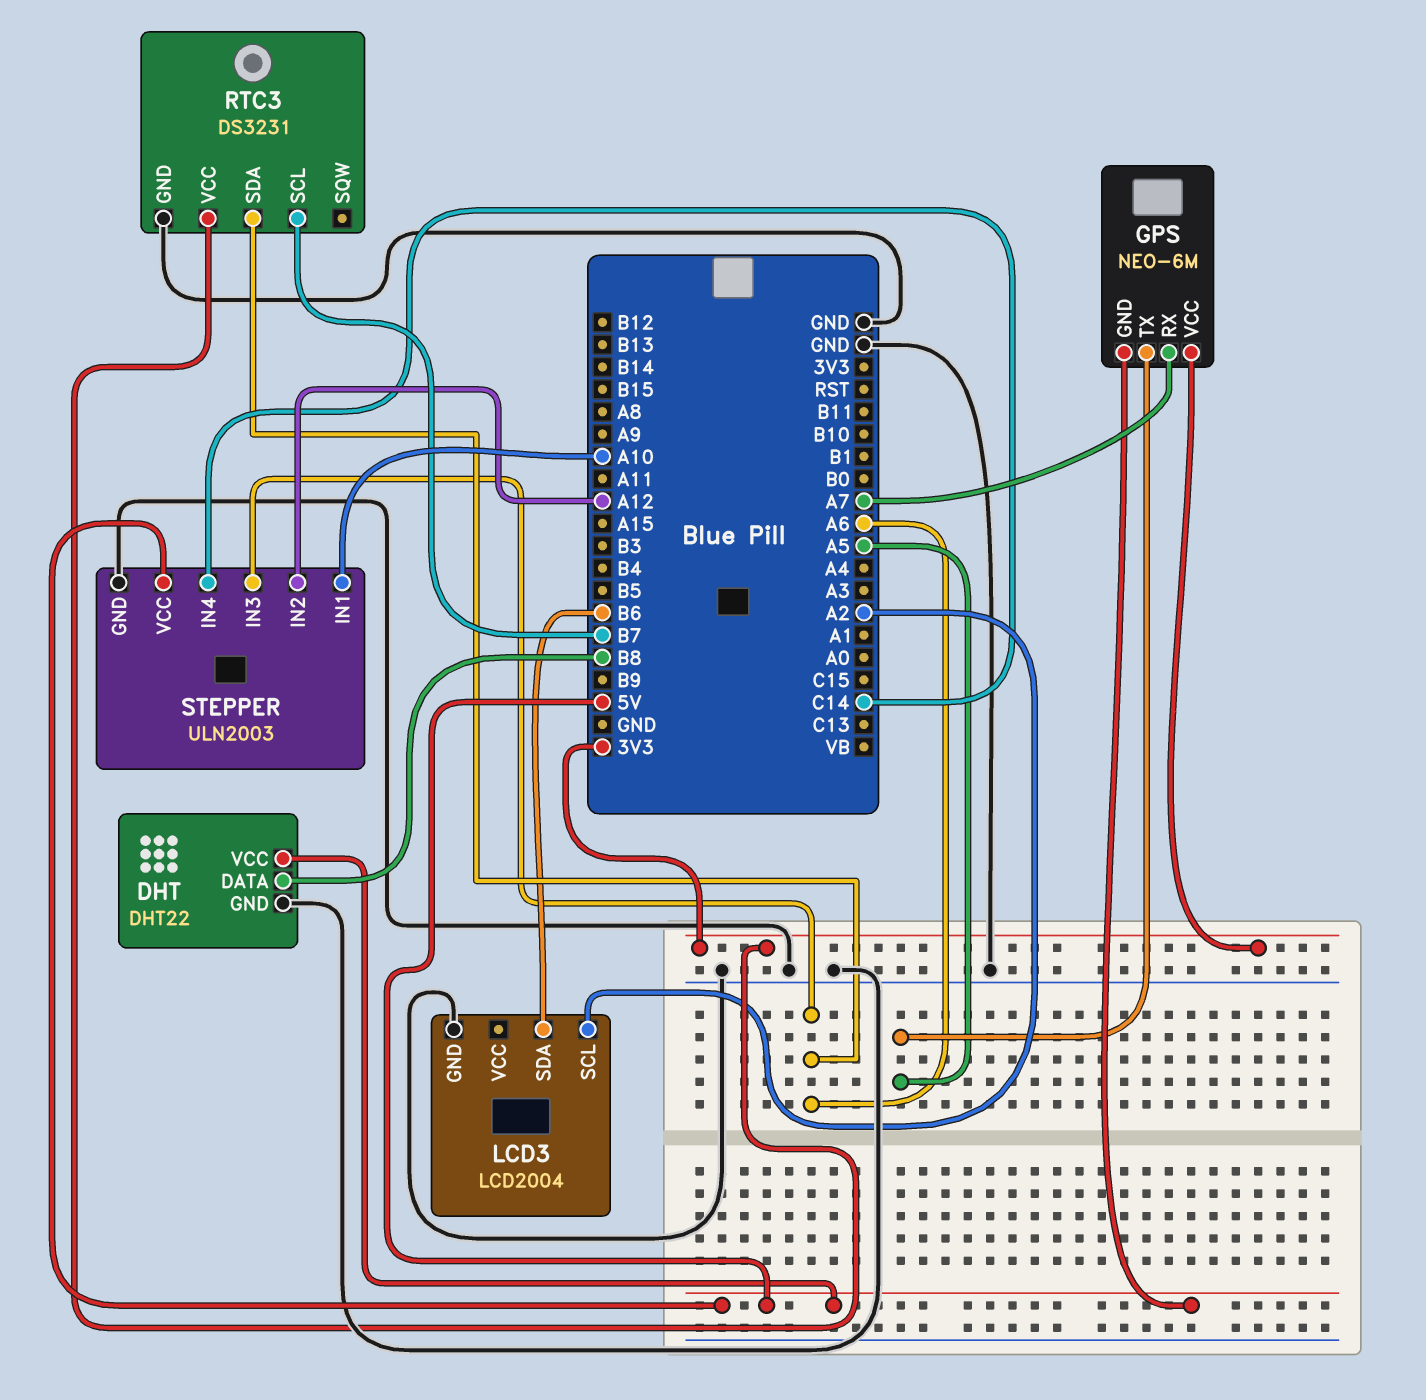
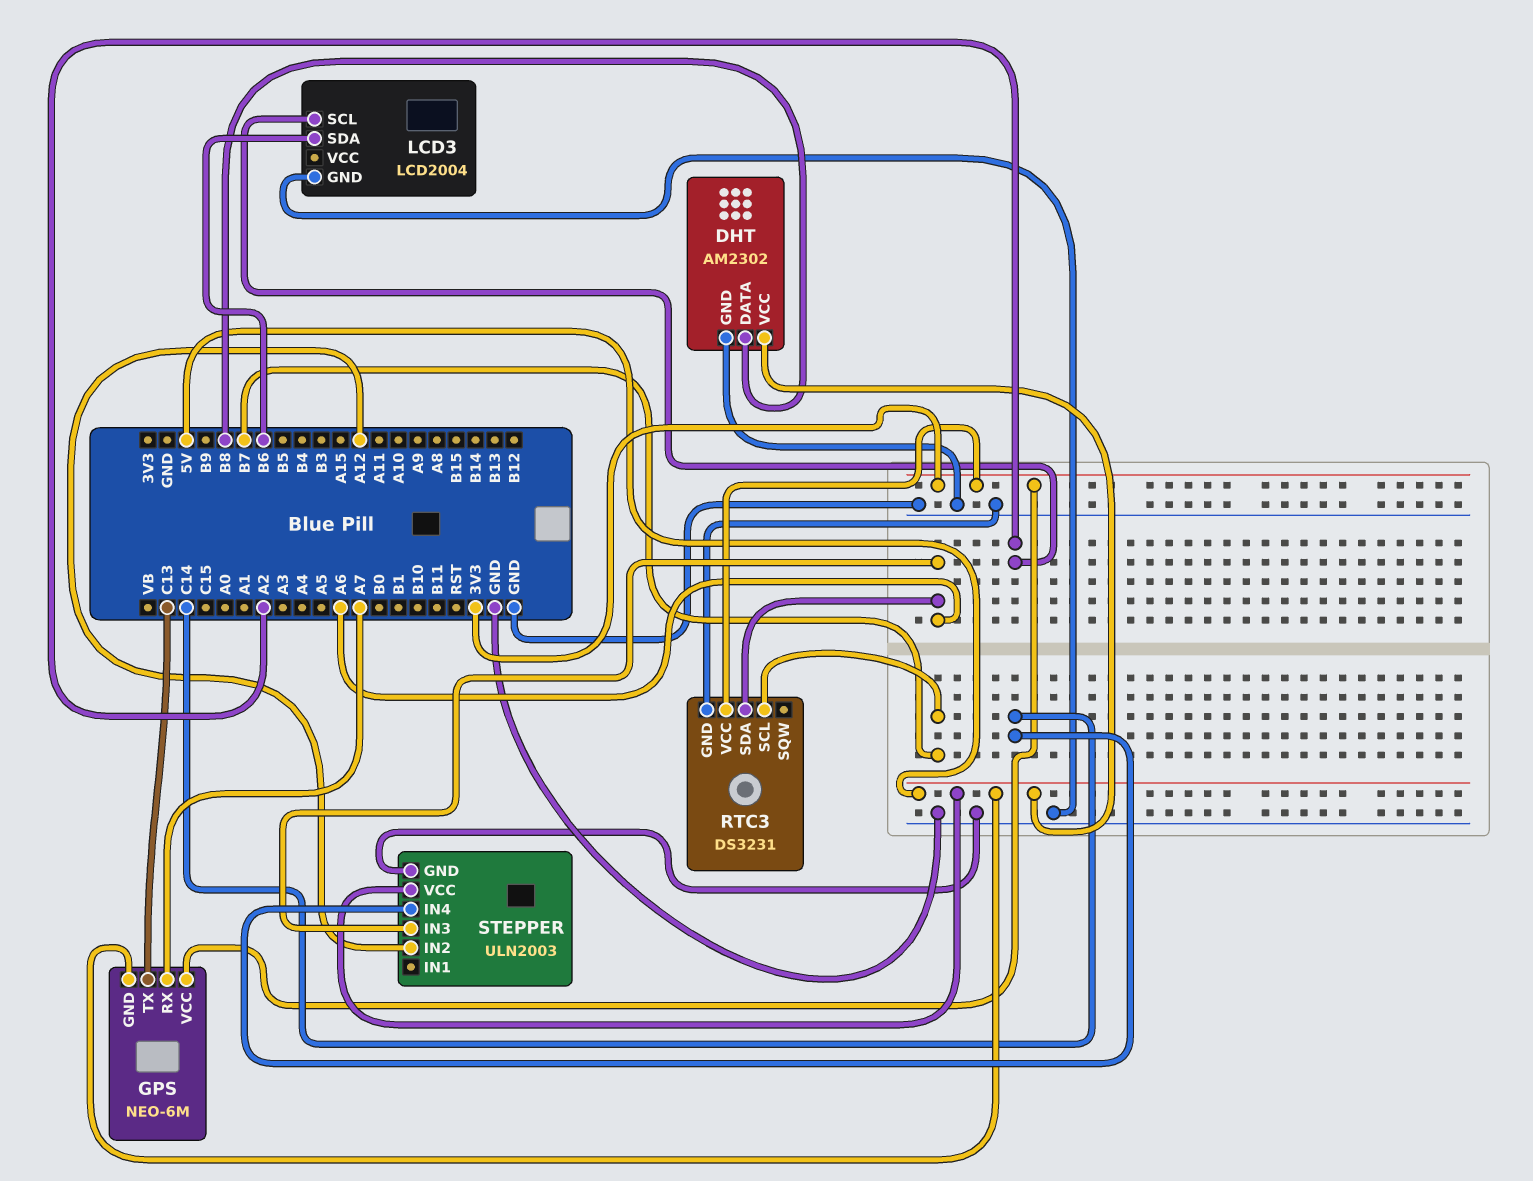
DHT: DHT22 -> AM2302
GPS pin TX: A5 -> C13
STEPPER pin IN1: A10 -> none

